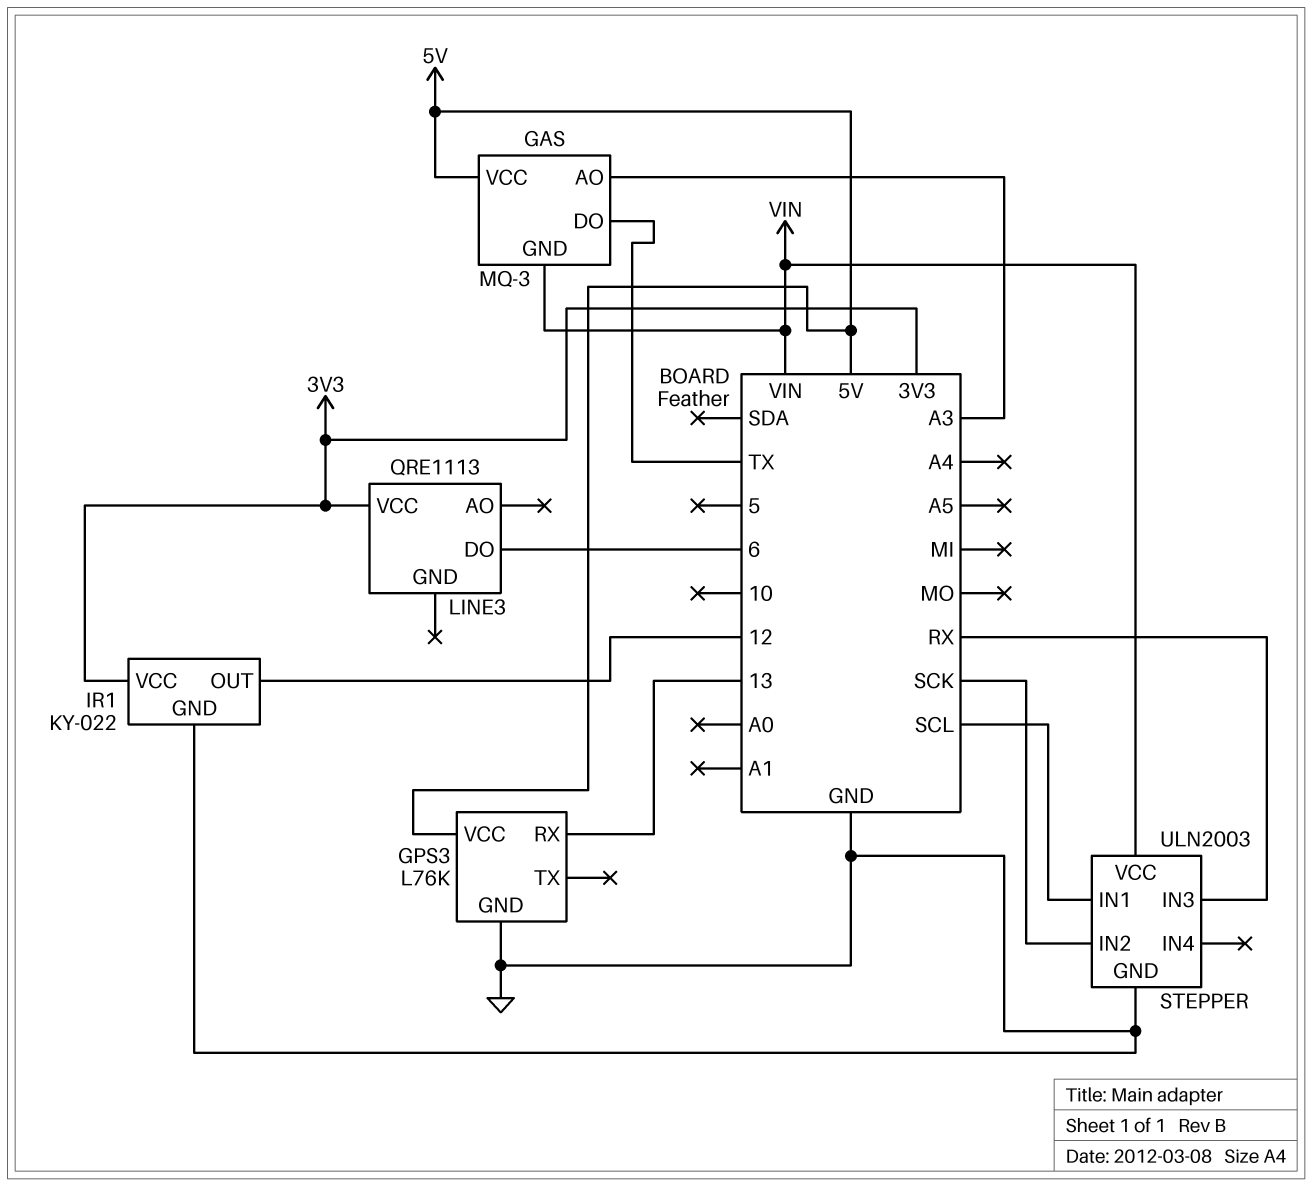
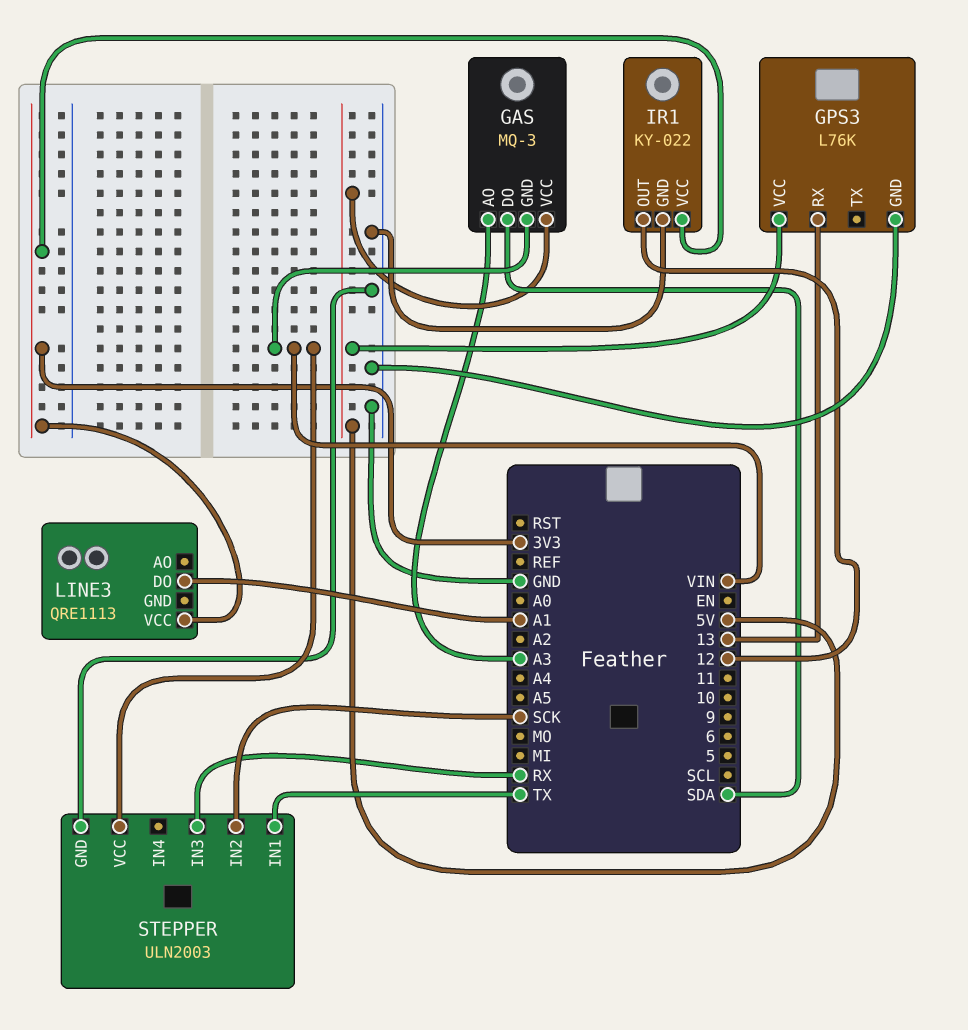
GAS pin DO: TX -> SDA
LINE3 pin DO: 6 -> A1
STEPPER pin IN1: SCL -> TX

